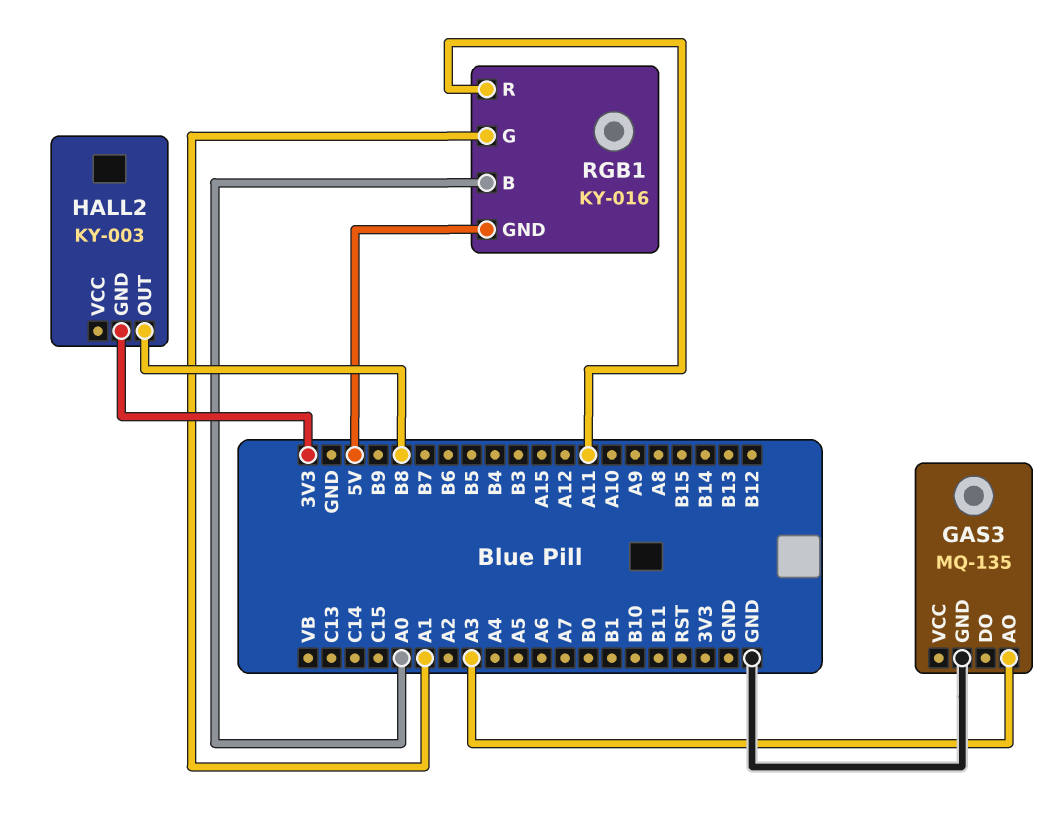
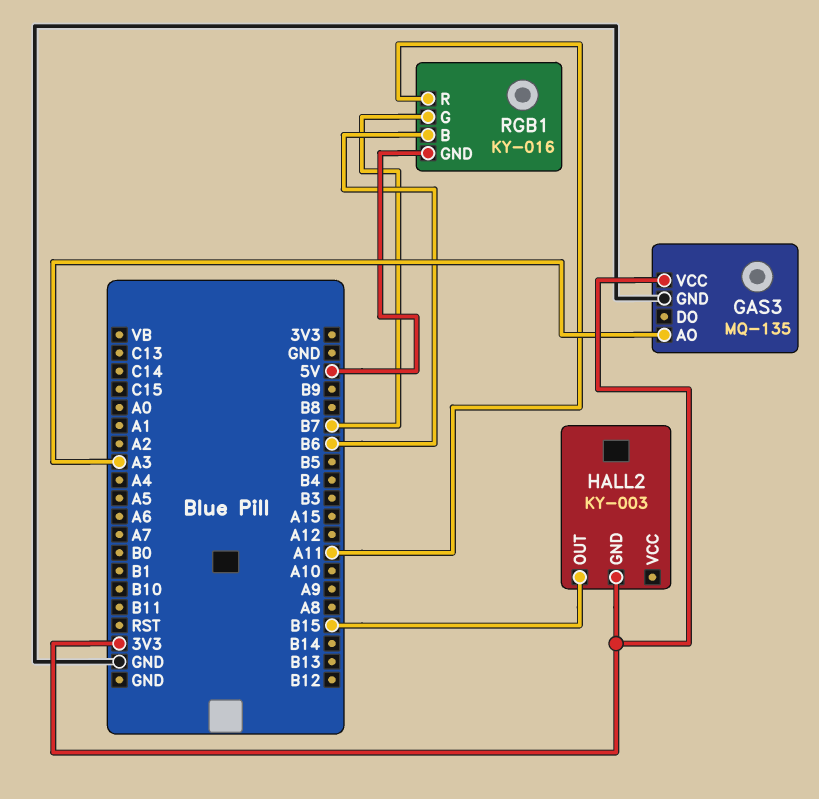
GAS3 pin VCC: none -> 3V3
HALL2 pin OUT: B8 -> B15
RGB1 pin B: A0 -> B6
RGB1 pin G: A1 -> B7

